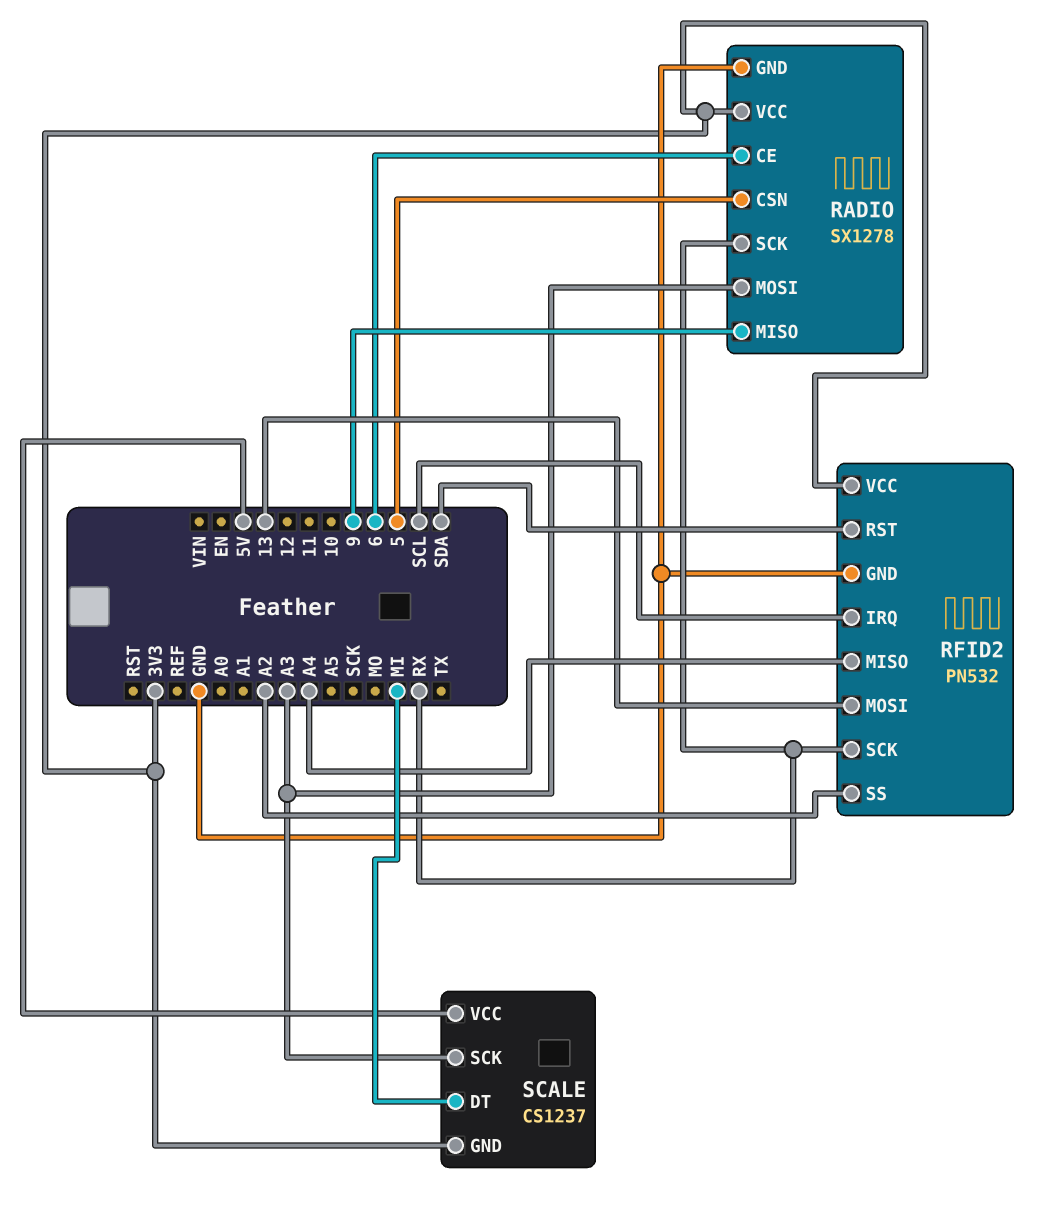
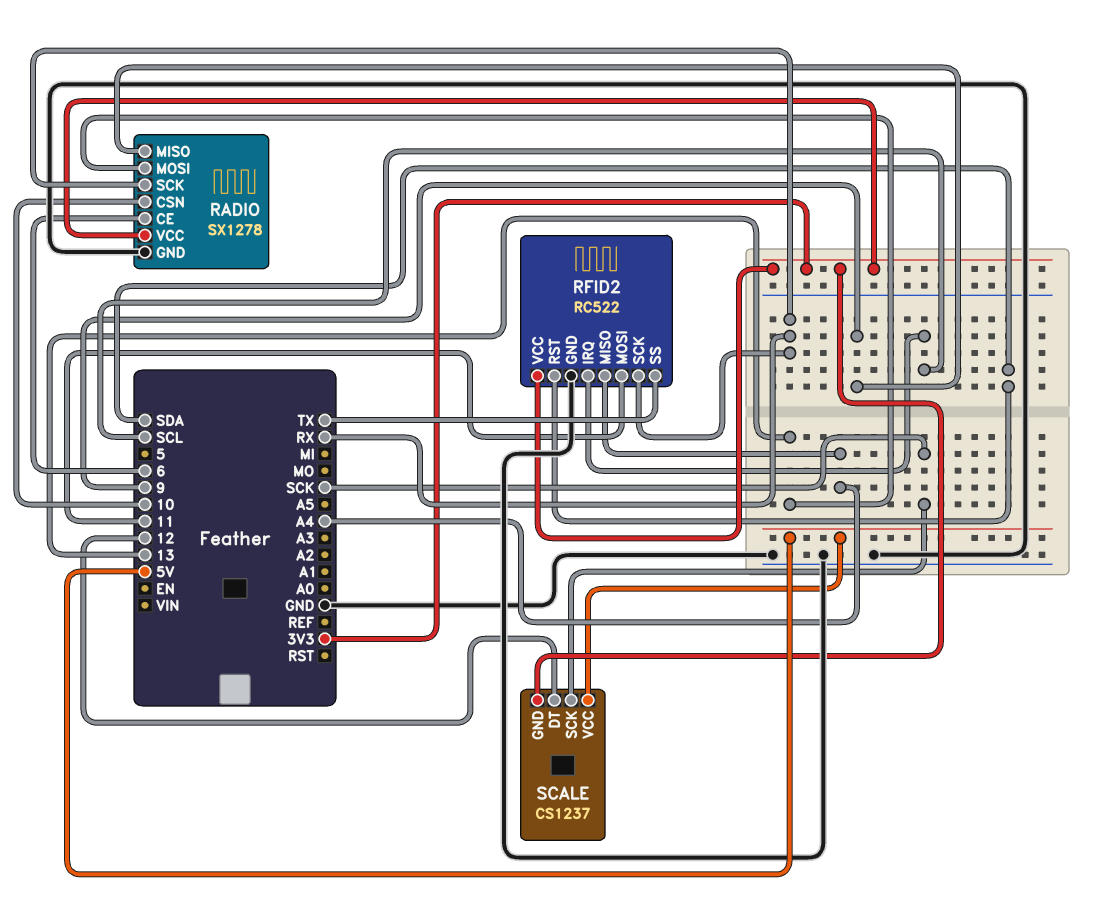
RADIO pin CSN: 5 -> 10
RADIO pin MOSI: A3 -> 13
RFID2: PN532 -> RC522
RFID2 pin MOSI: 13 -> 11
RFID2 pin SS: A2 -> TX
SCALE pin DT: MI -> 12
SCALE pin SCK: A3 -> SCK

